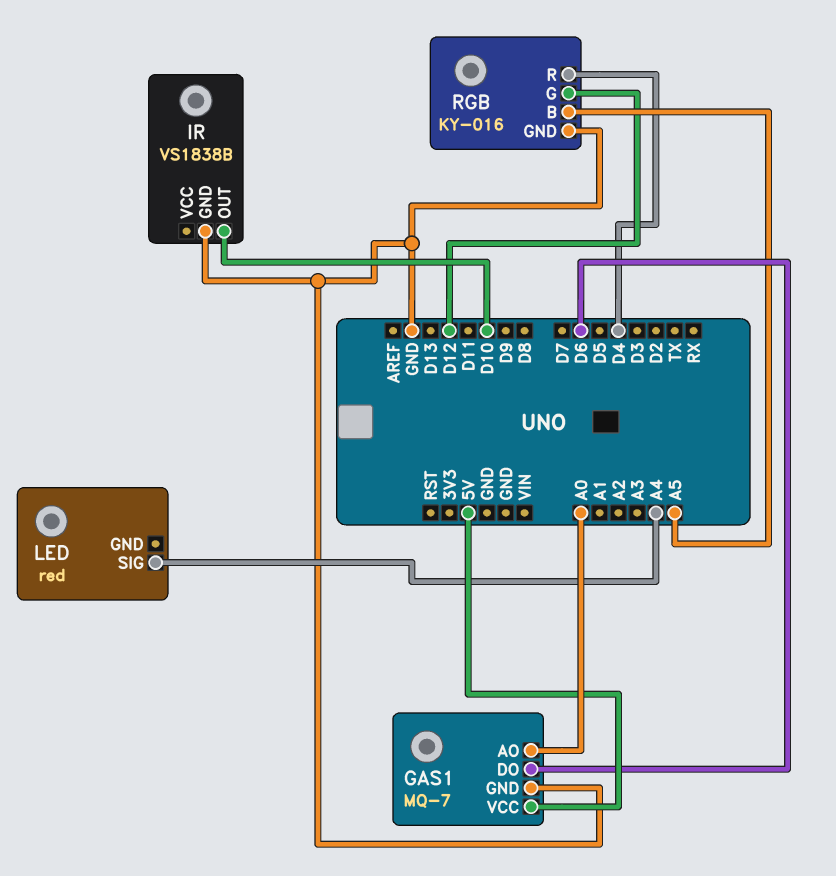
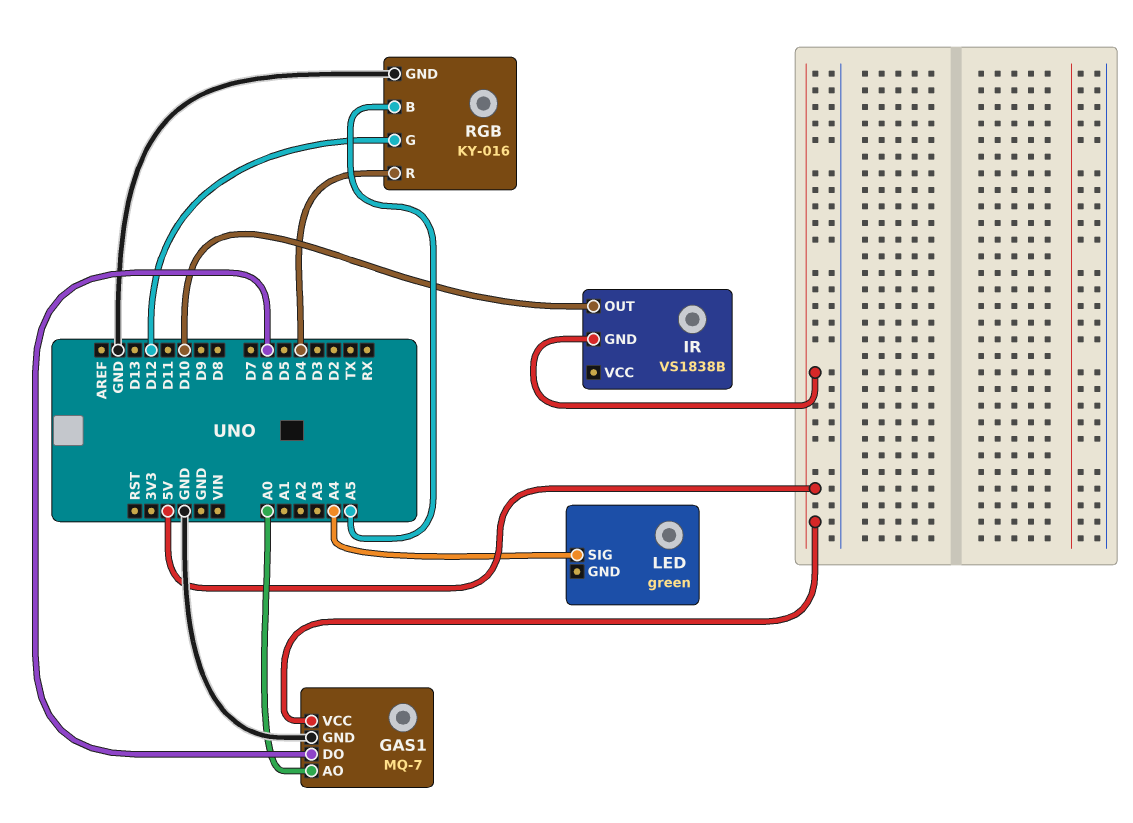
IR pin GND: GND -> 5V
LED: red -> green

